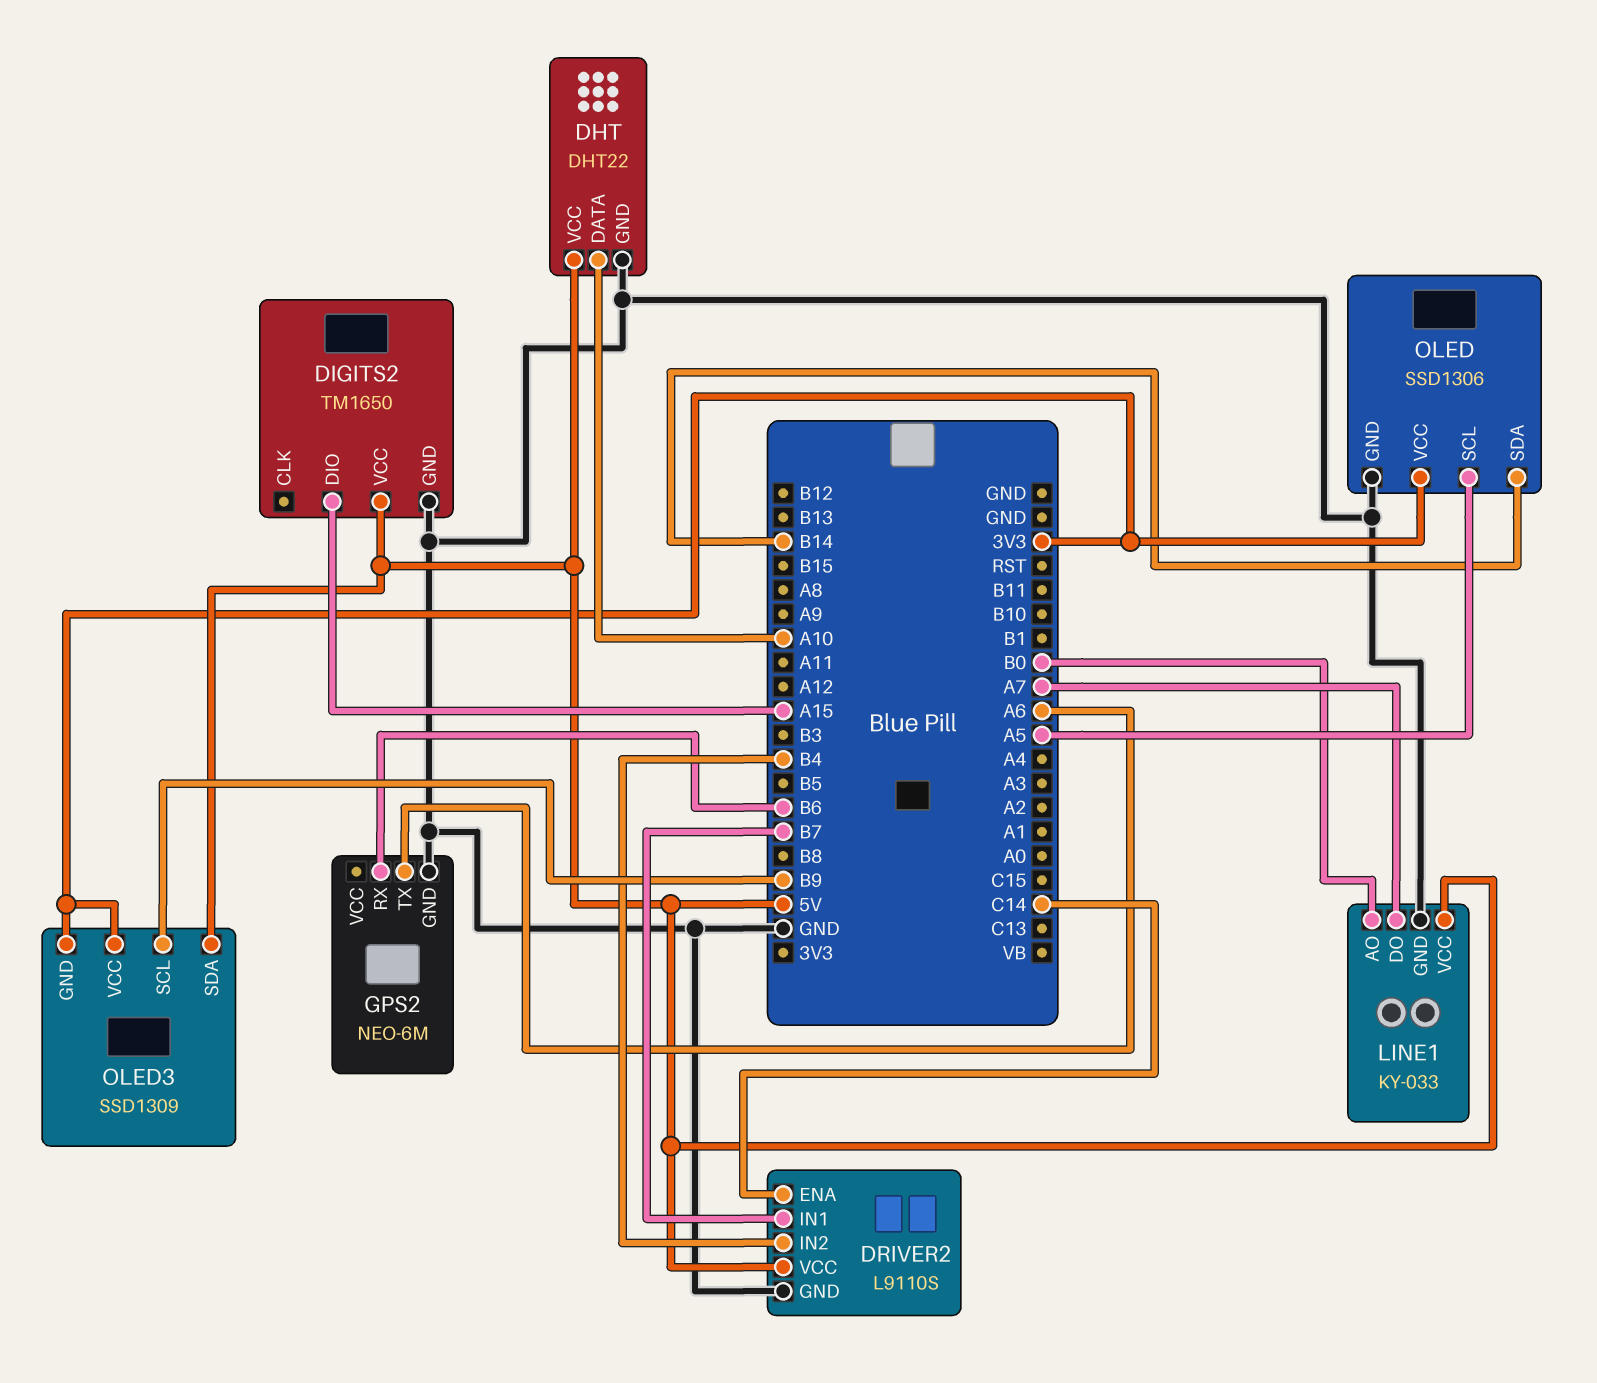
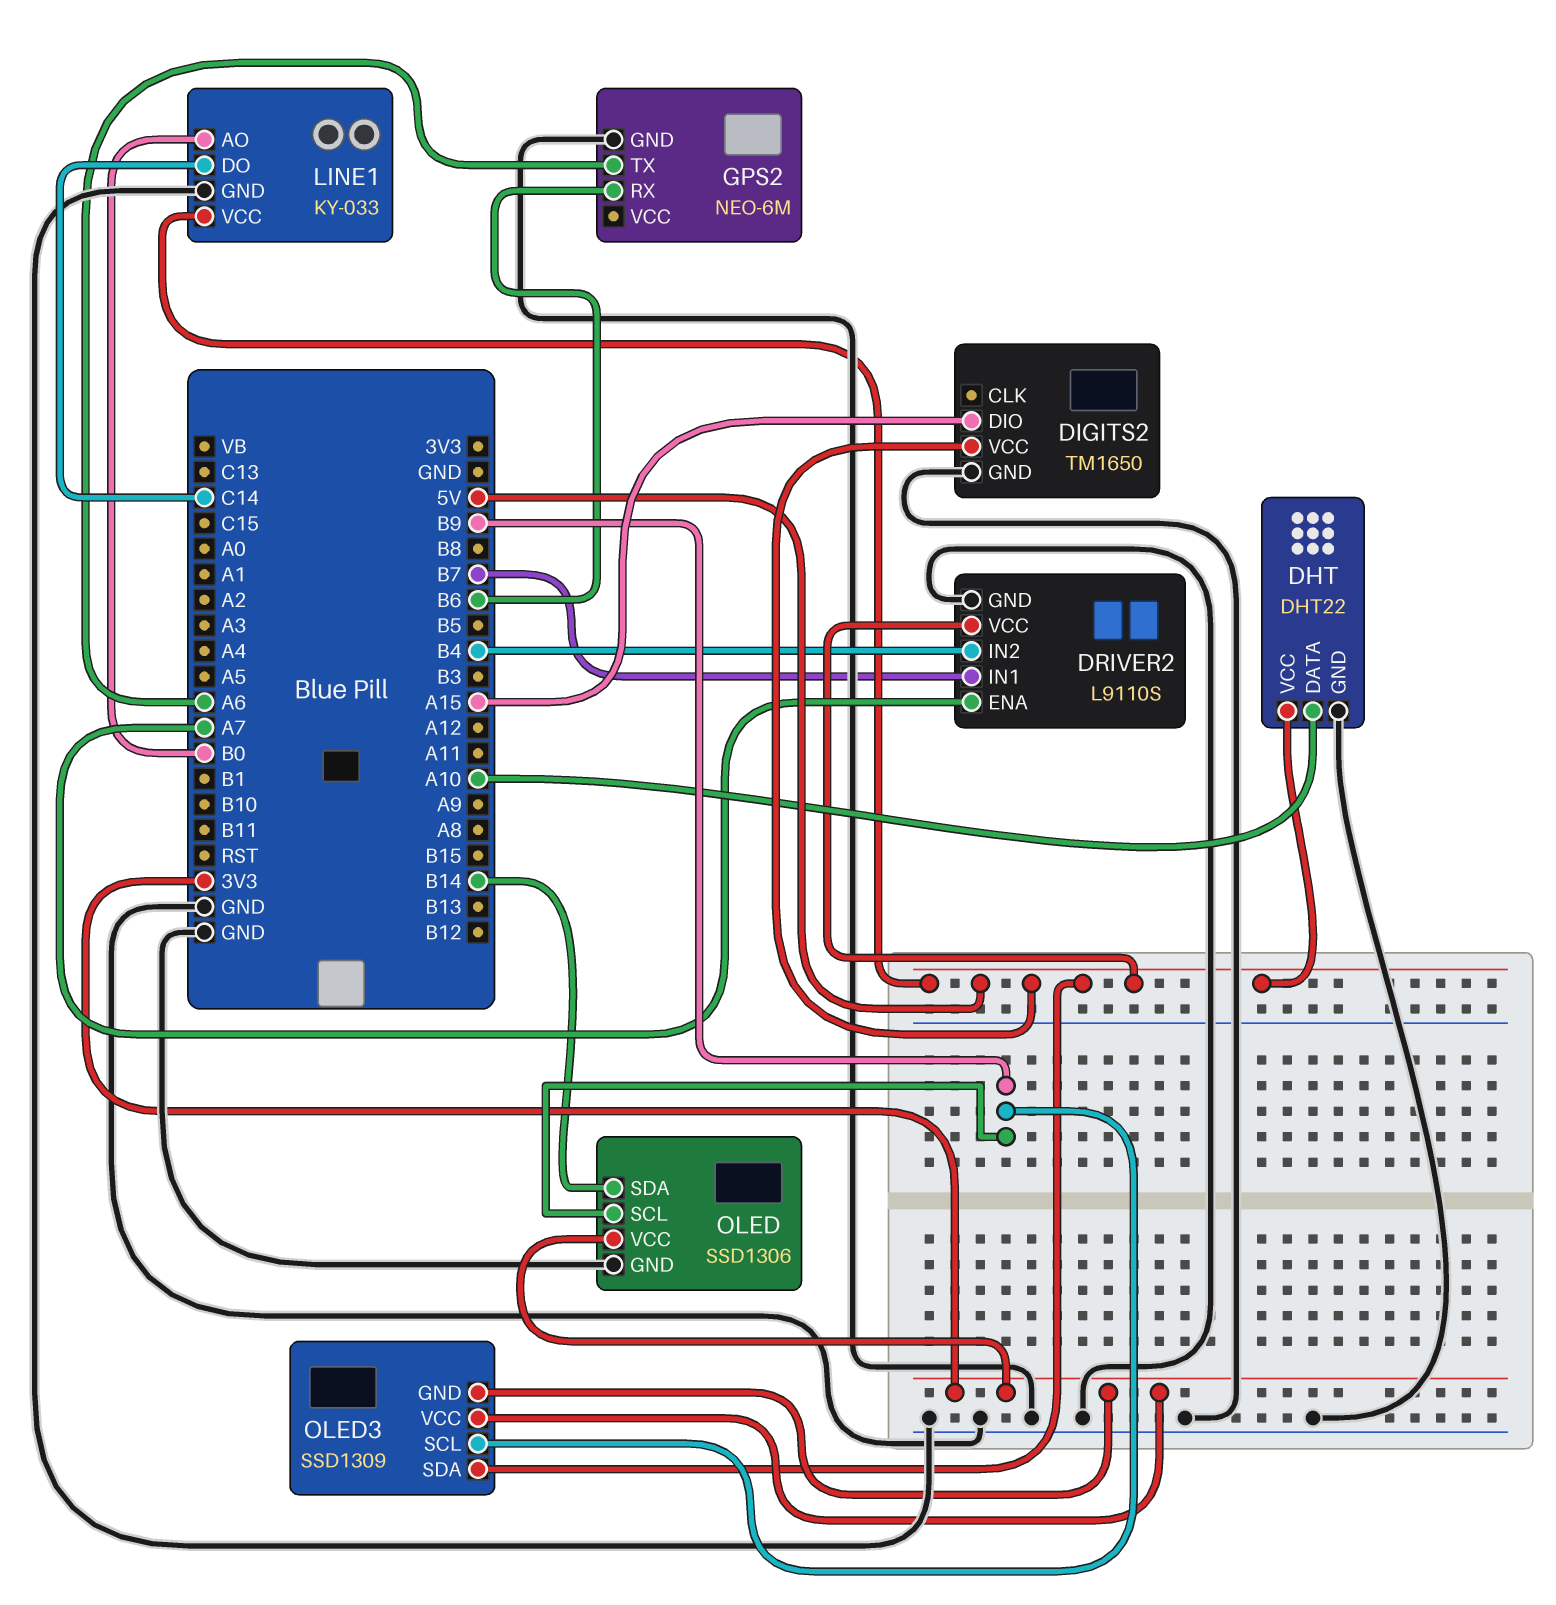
DRIVER2 pin ENA: C14 -> A7
LINE1 pin DO: A7 -> C14
OLED pin SCL: A5 -> B9

